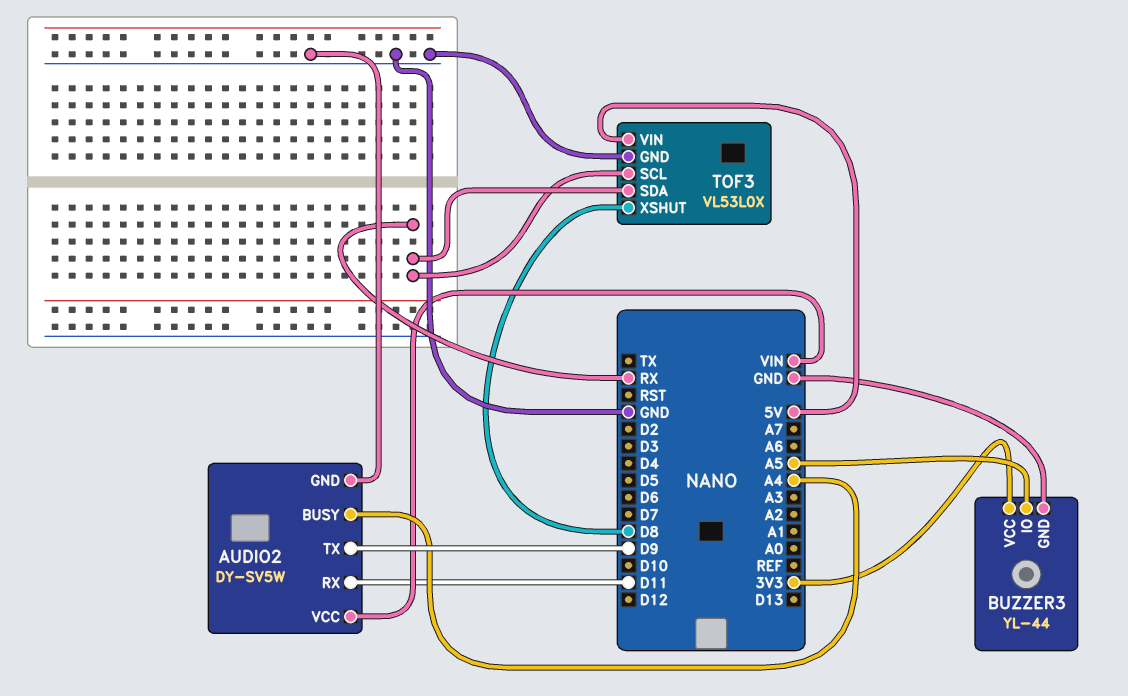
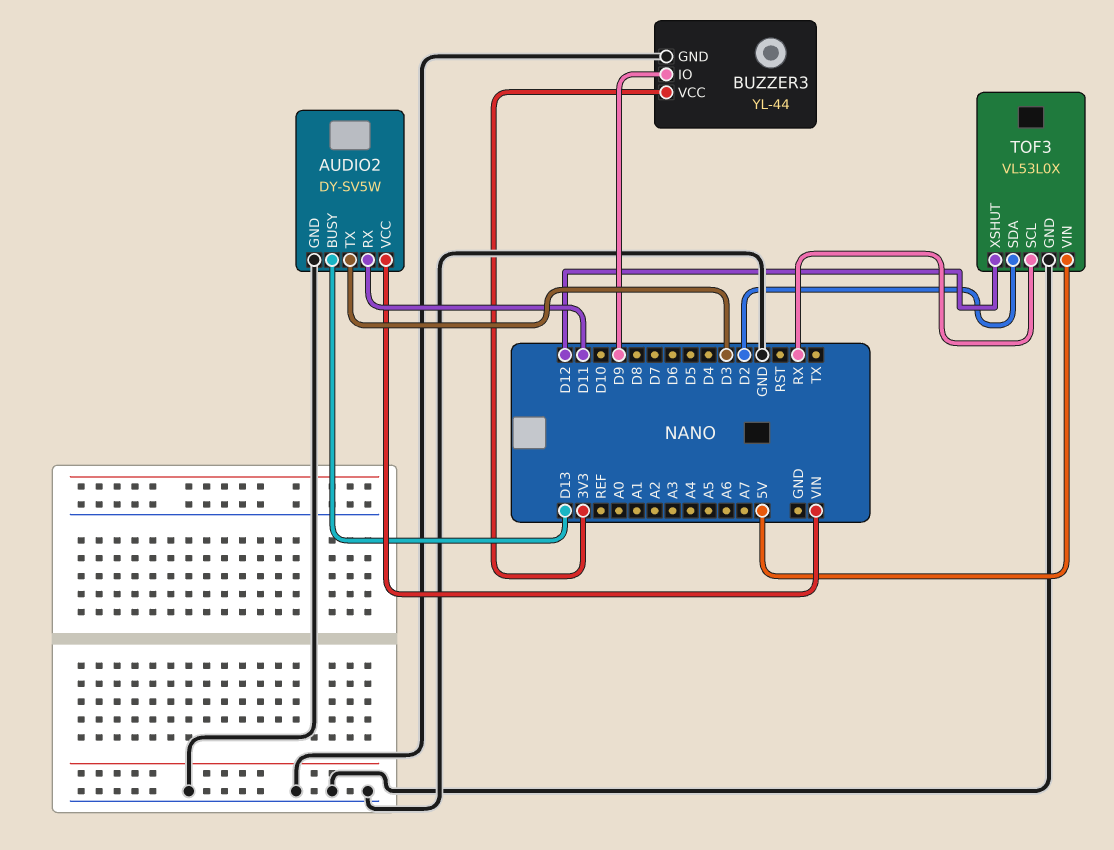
AUDIO2 pin BUSY: A4 -> D13
AUDIO2 pin TX: D9 -> D3
BUZZER3 pin IO: A5 -> D9
TOF3 pin SDA: RX -> D2
TOF3 pin XSHUT: D8 -> D12

